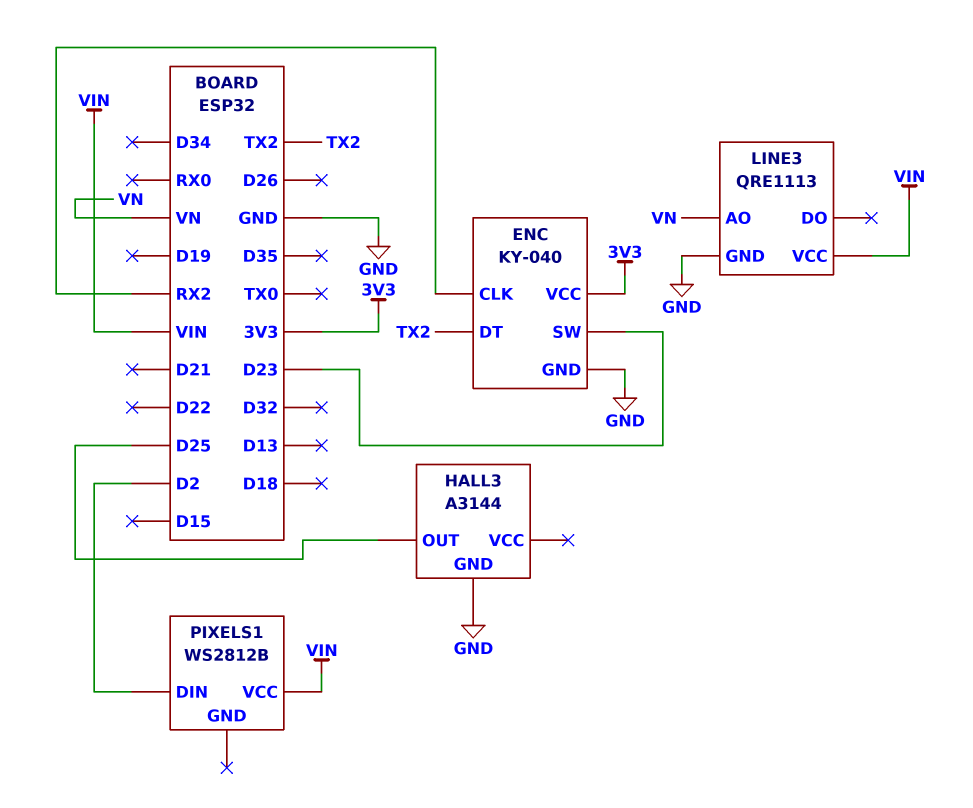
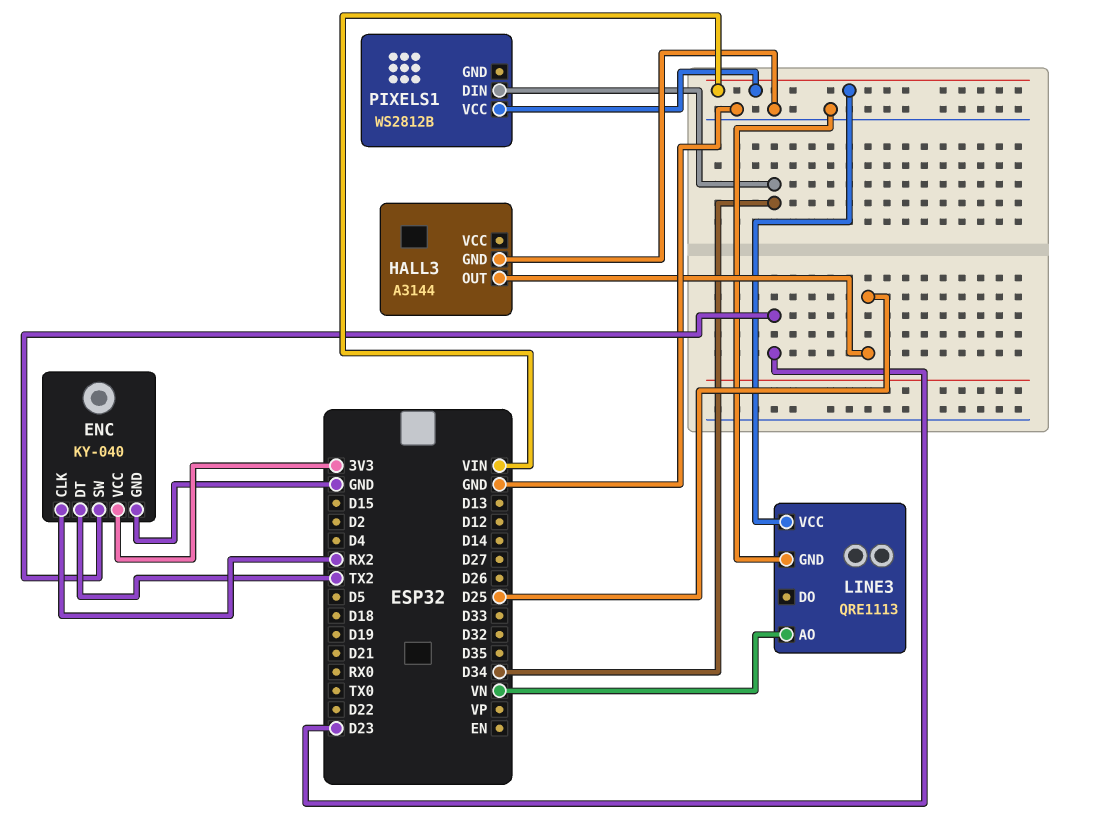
PIXELS1 pin DIN: D2 -> D34

